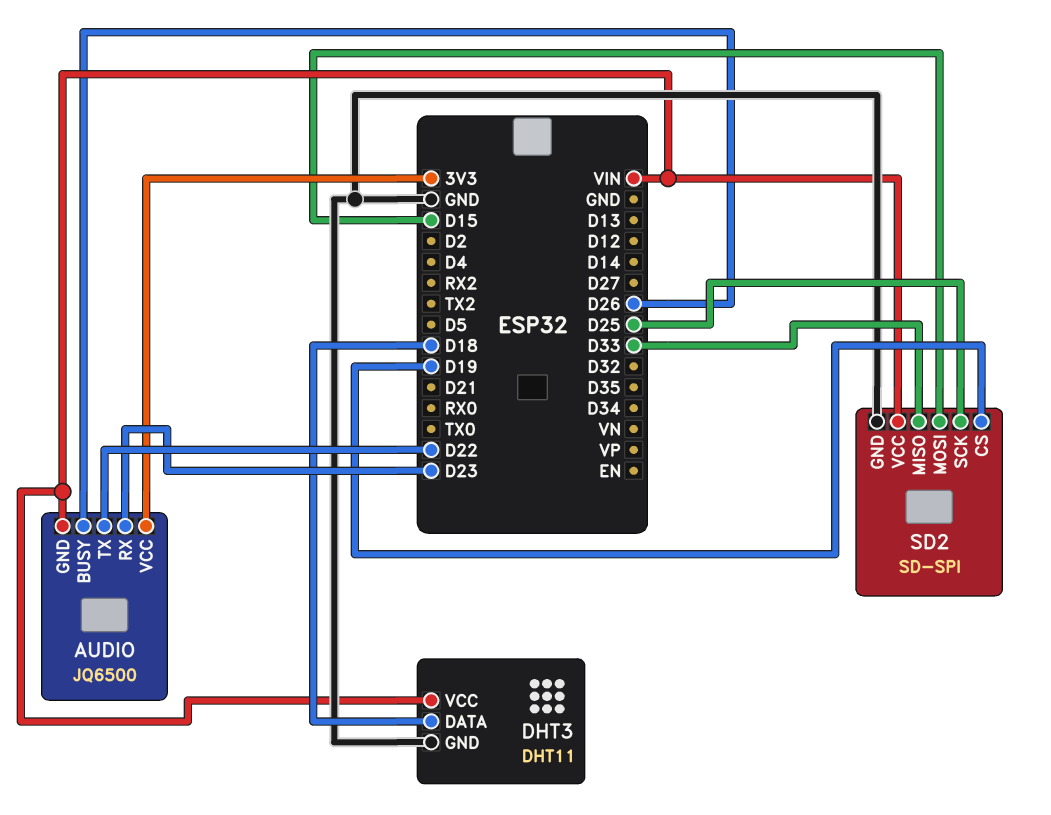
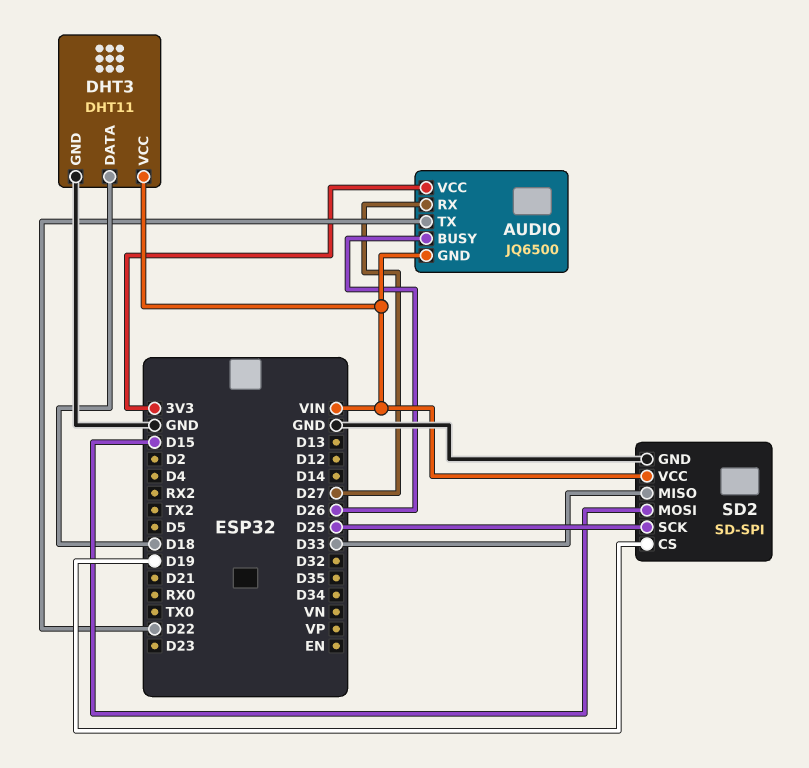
AUDIO pin RX: D23 -> D27

